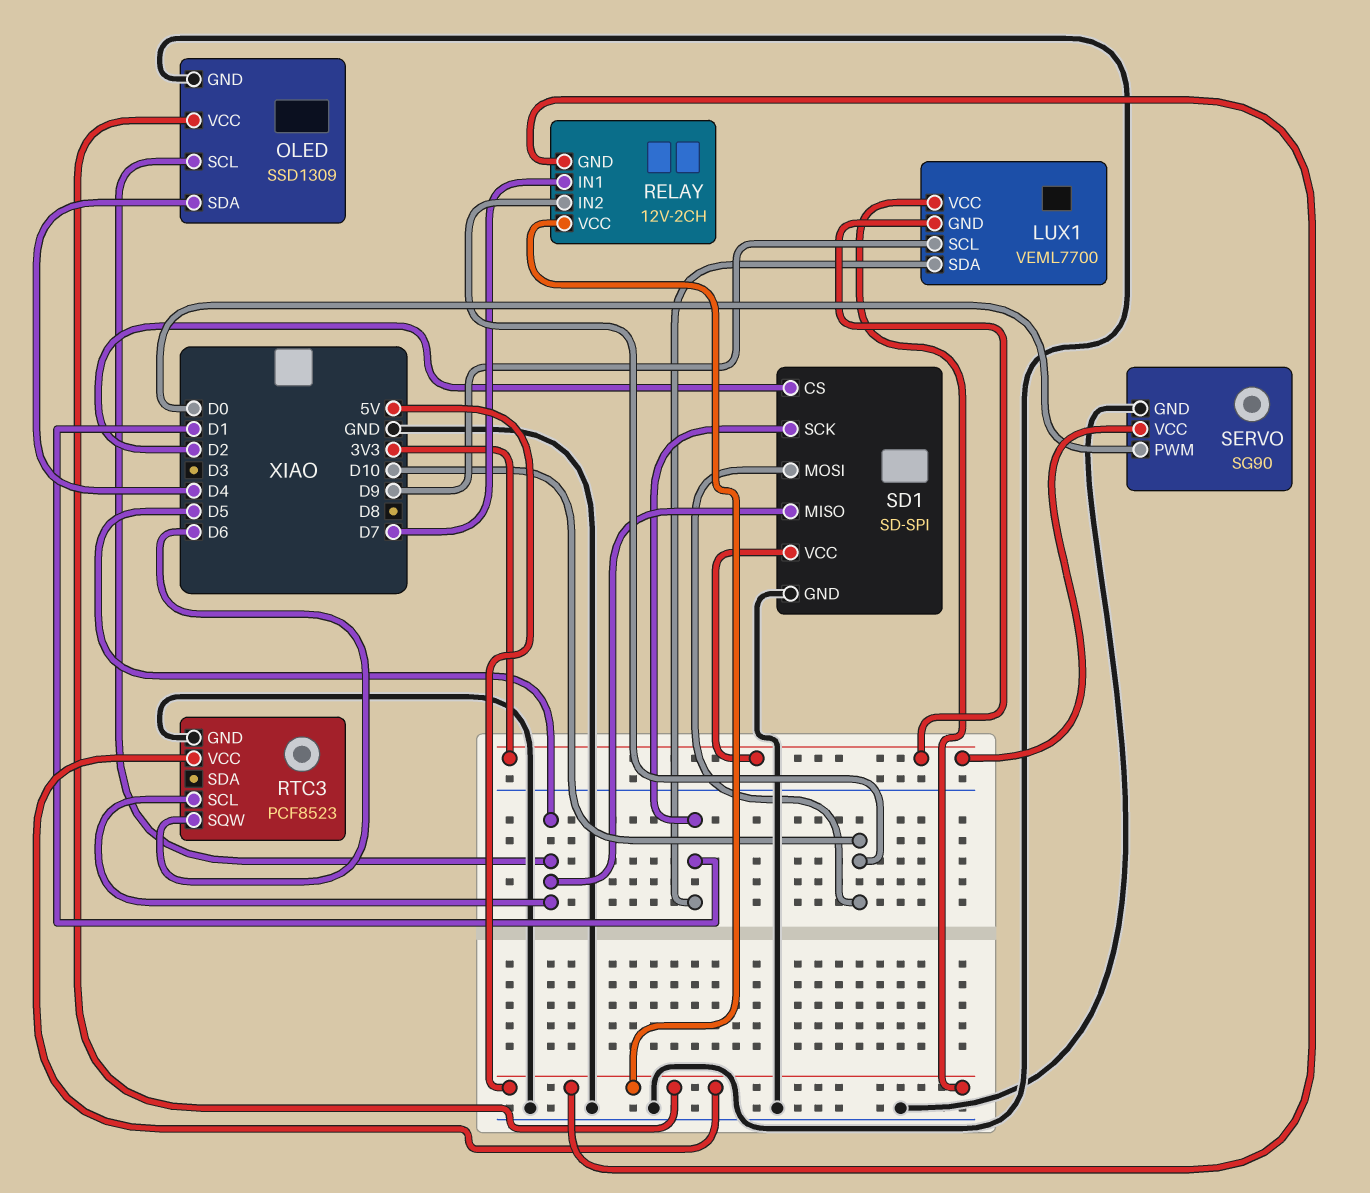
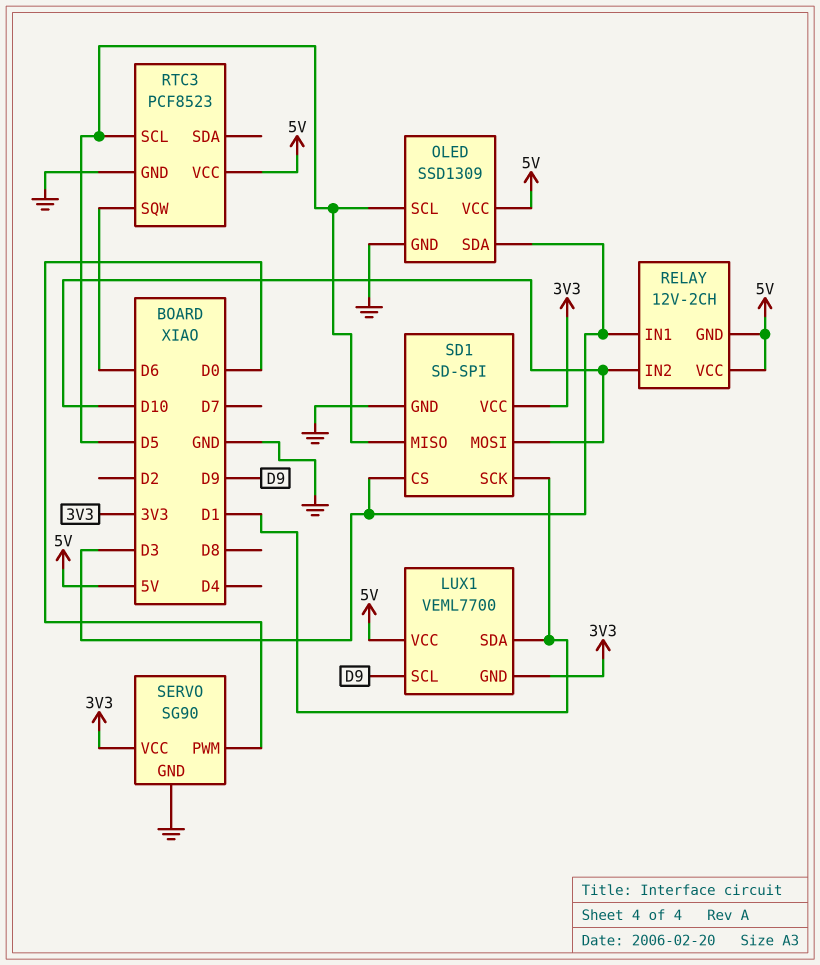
OLED pin SDA: D4 -> D3
RELAY pin IN1: D7 -> D3
SD1 pin CS: D2 -> D3

